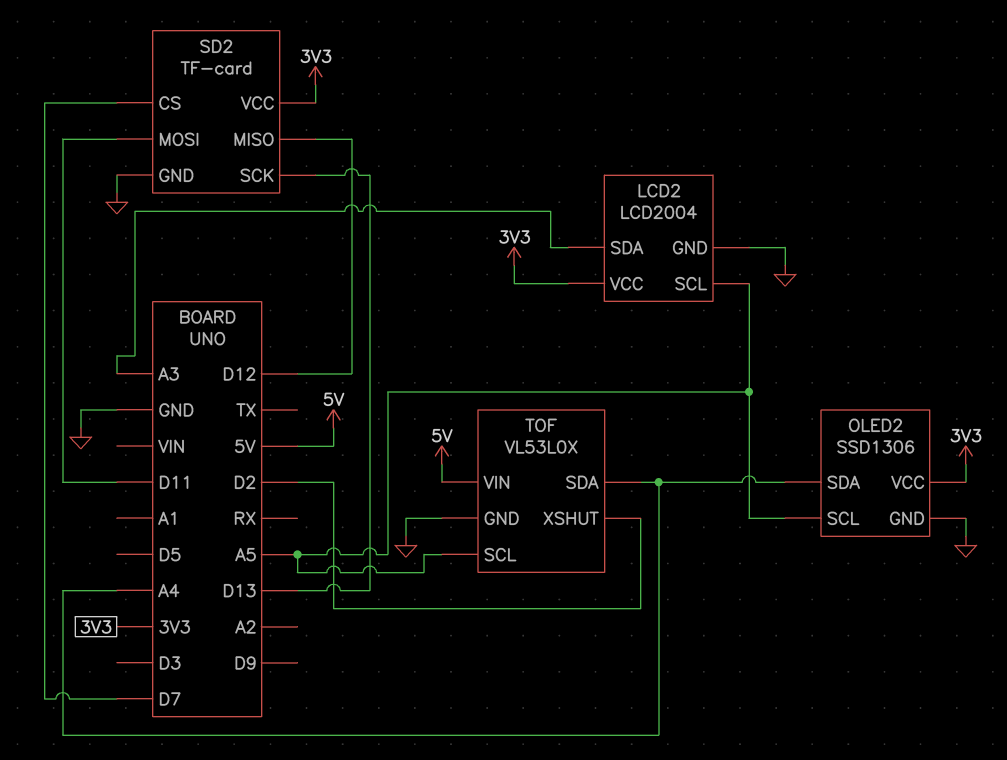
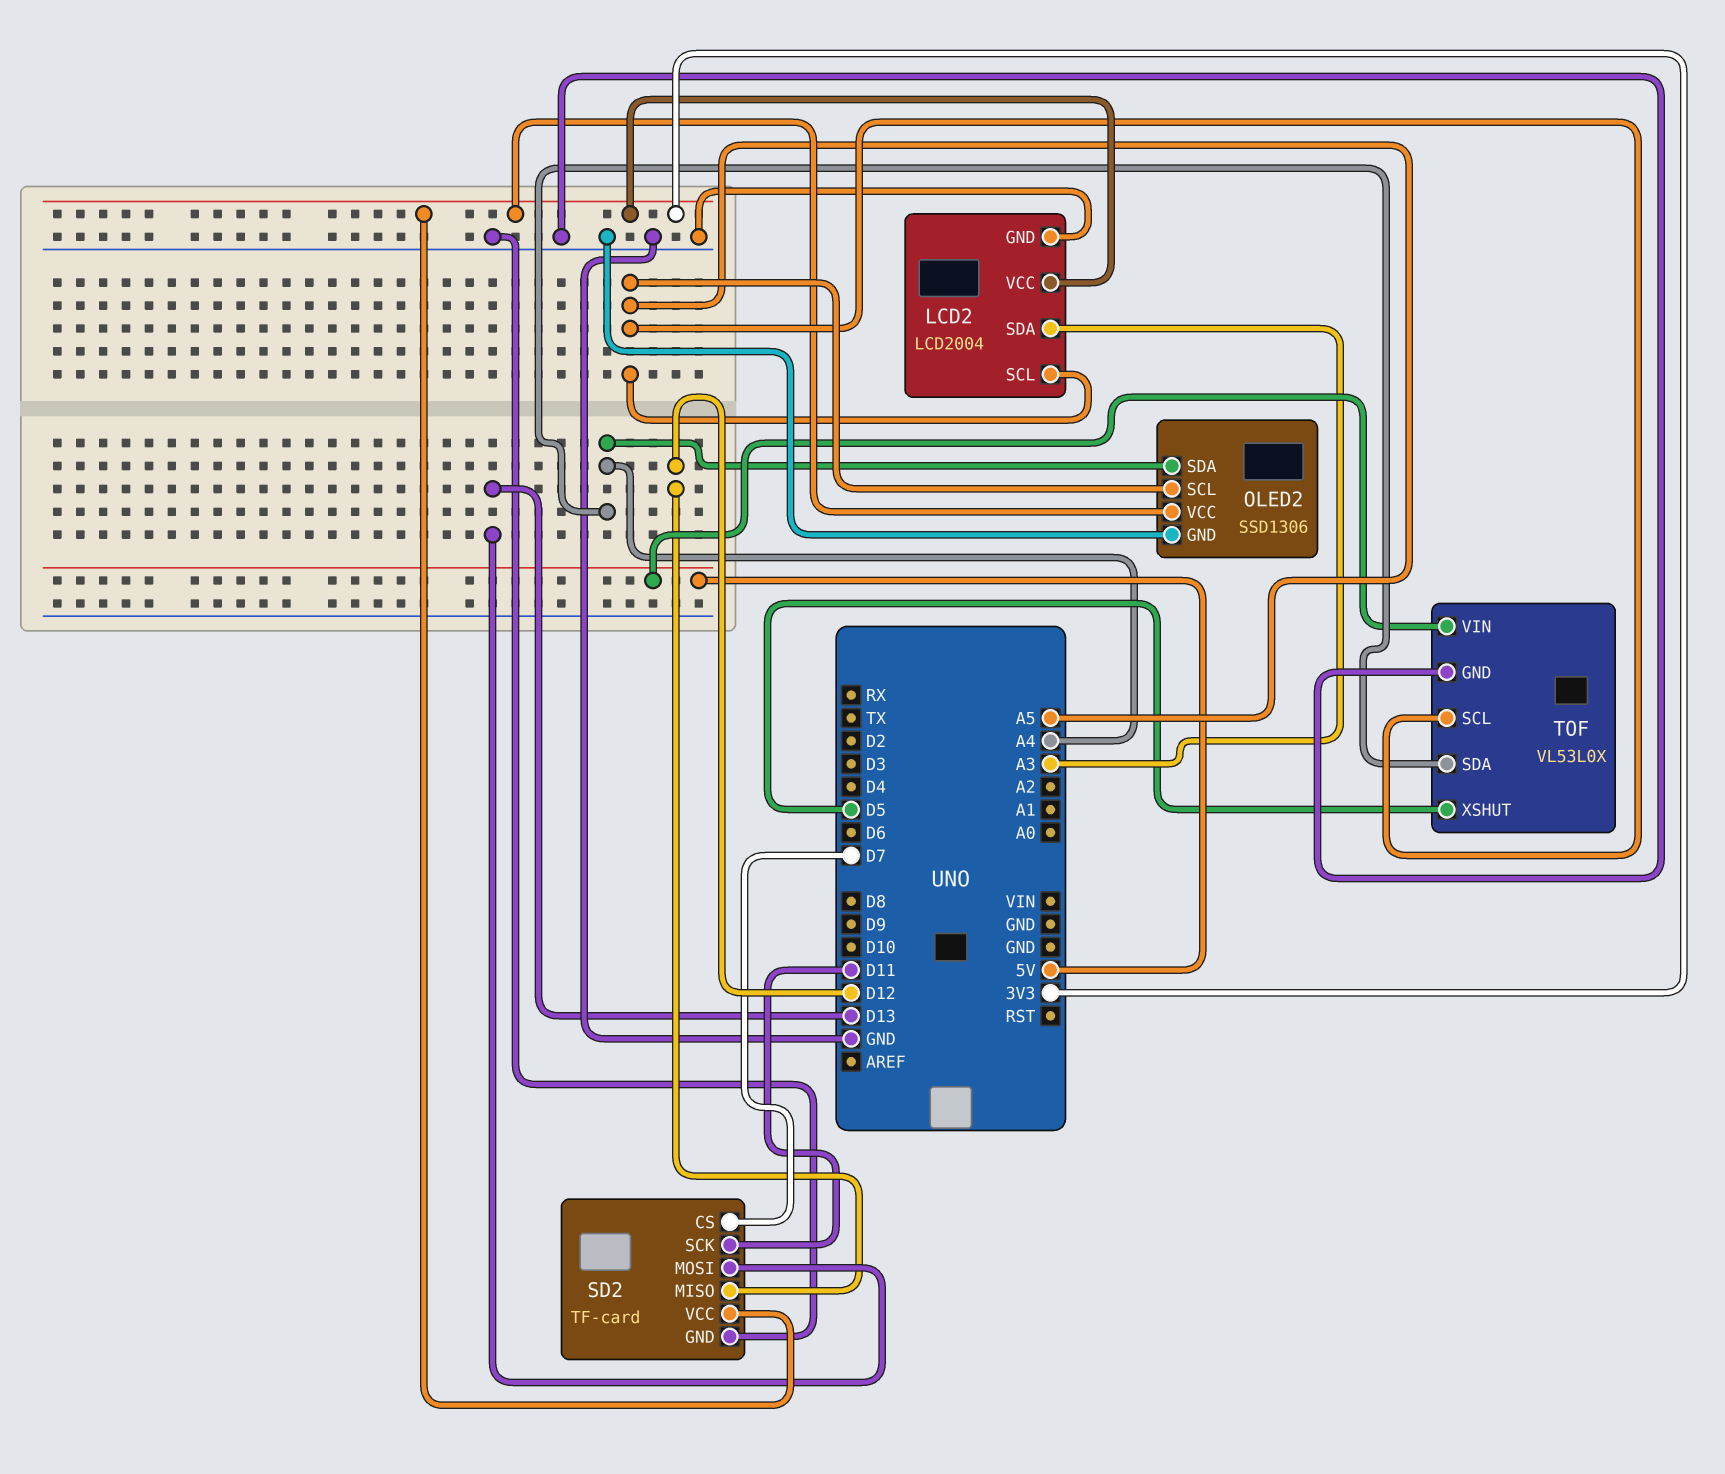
SD2 pin MOSI: D11 -> D13
SD2 pin SCK: D13 -> D11
TOF pin XSHUT: D2 -> D5

